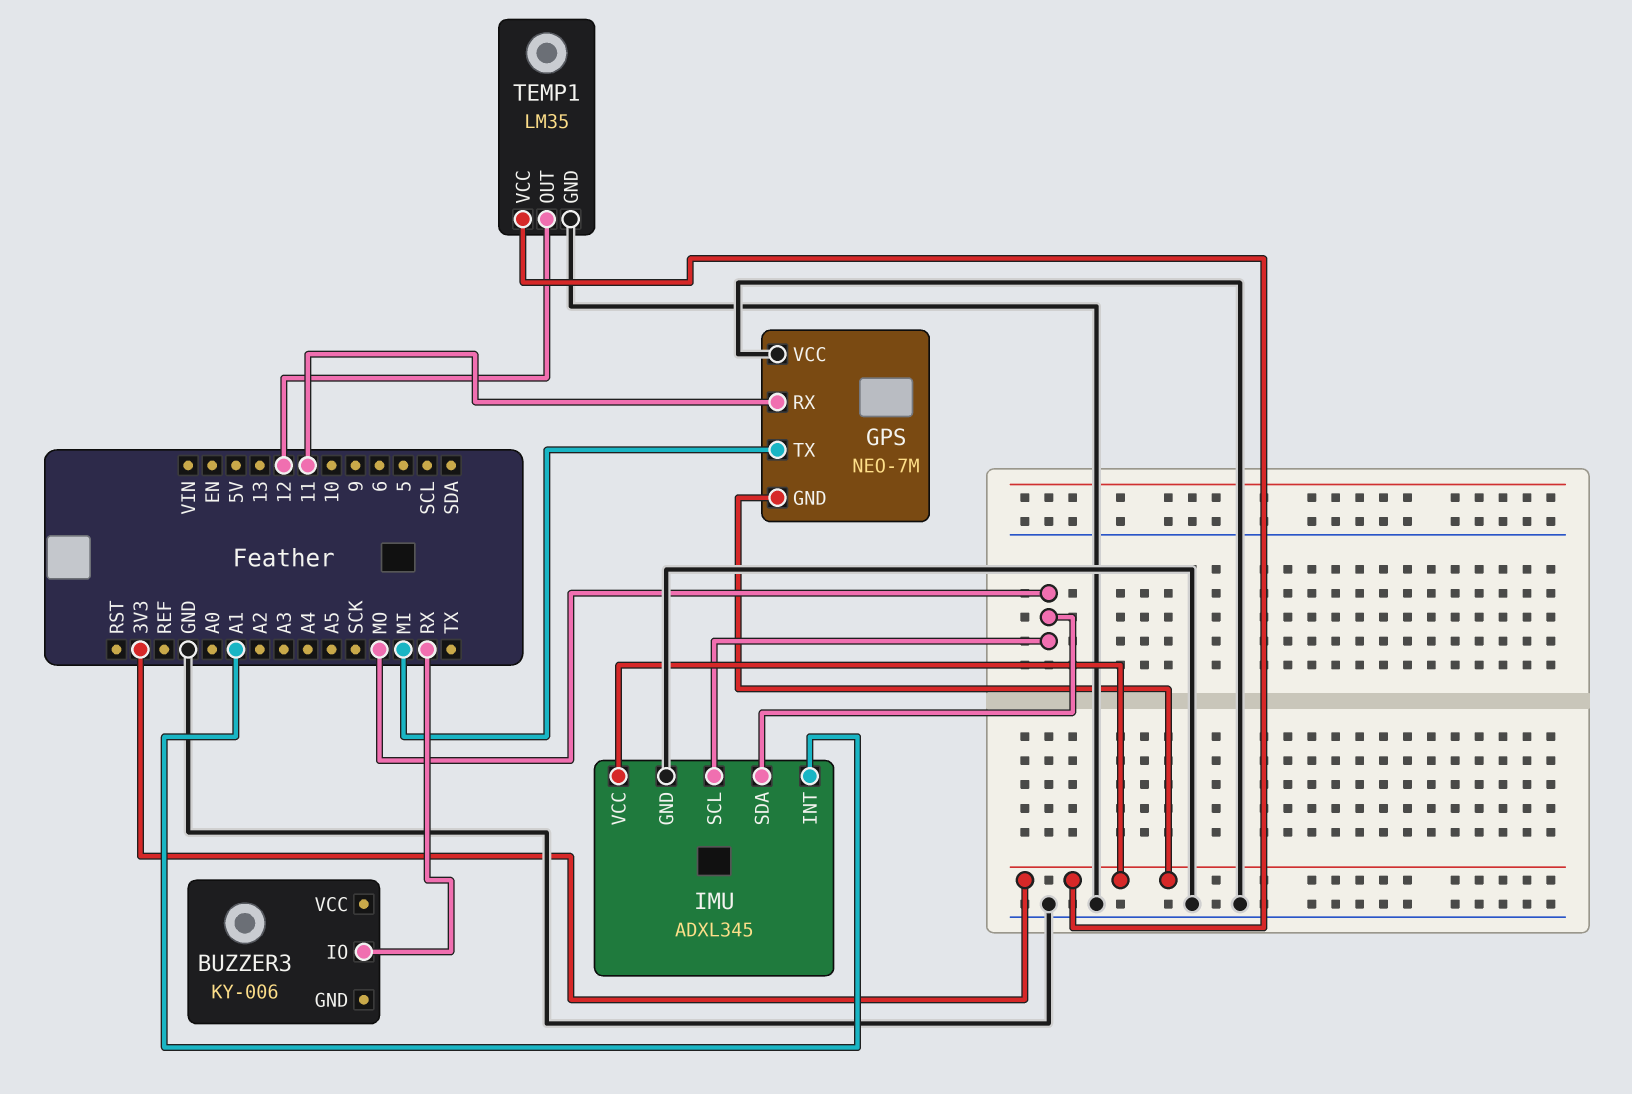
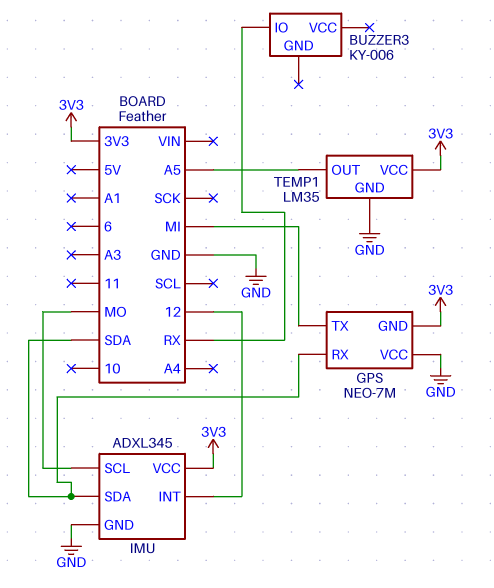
GPS pin RX: 11 -> SDA
IMU pin INT: A1 -> 12
IMU pin SDA: MO -> SDA
TEMP1 pin OUT: 12 -> A5

